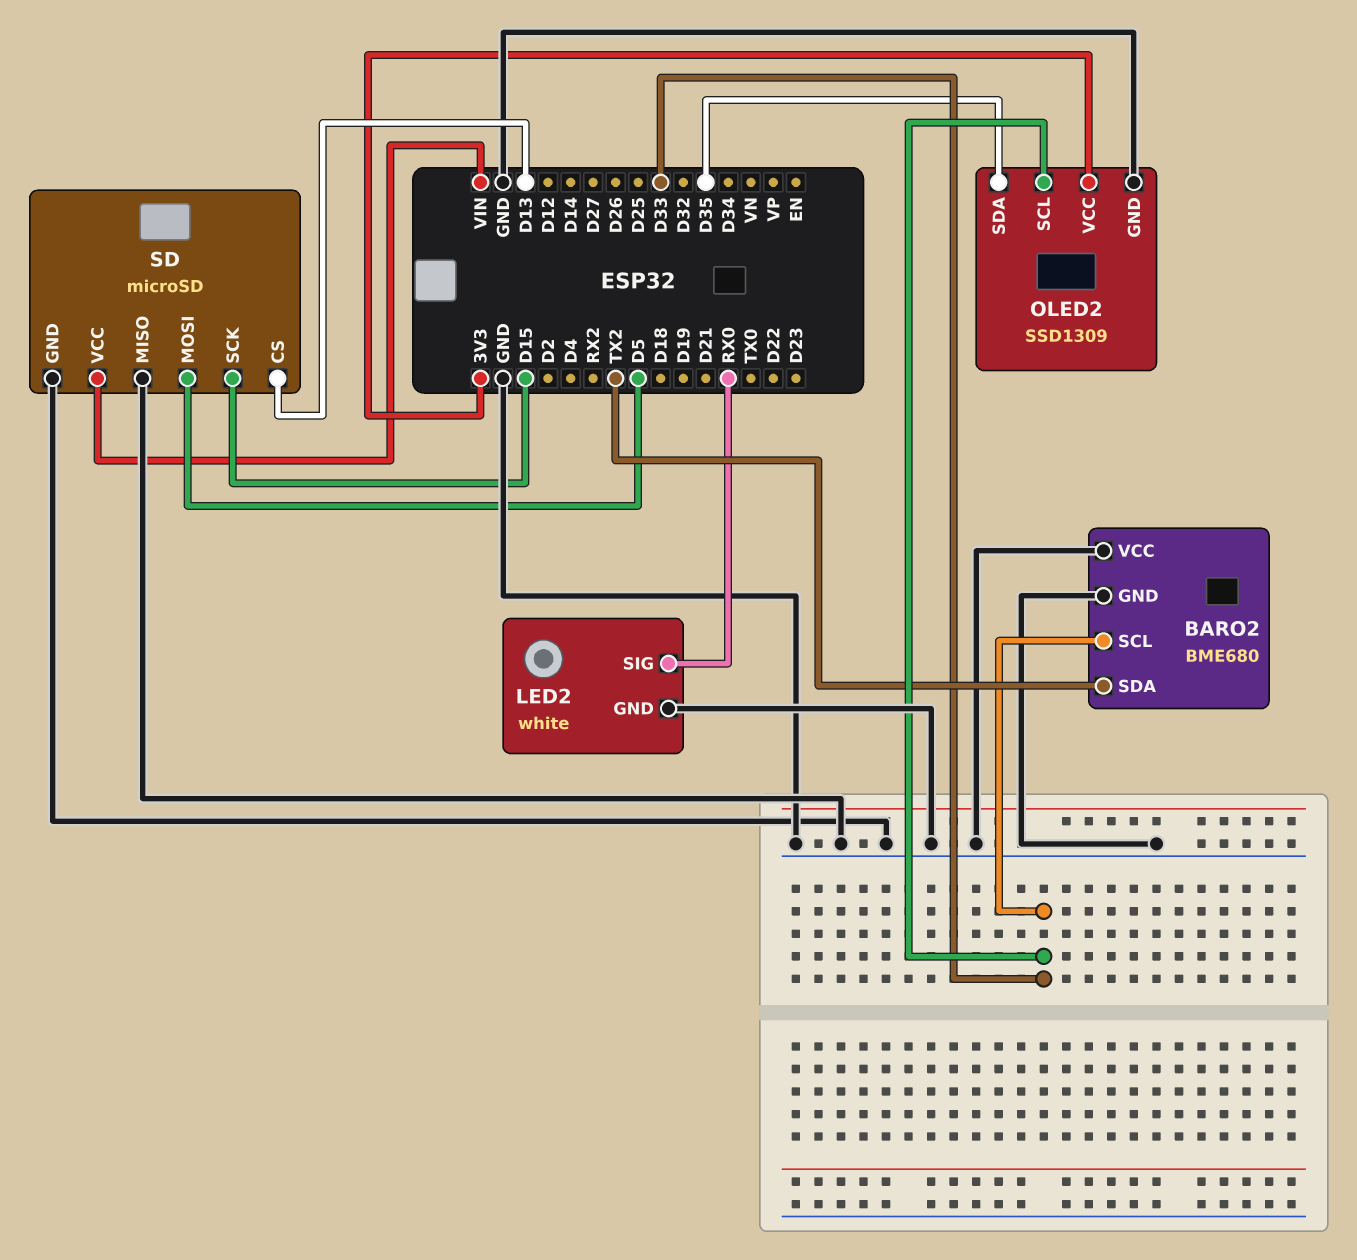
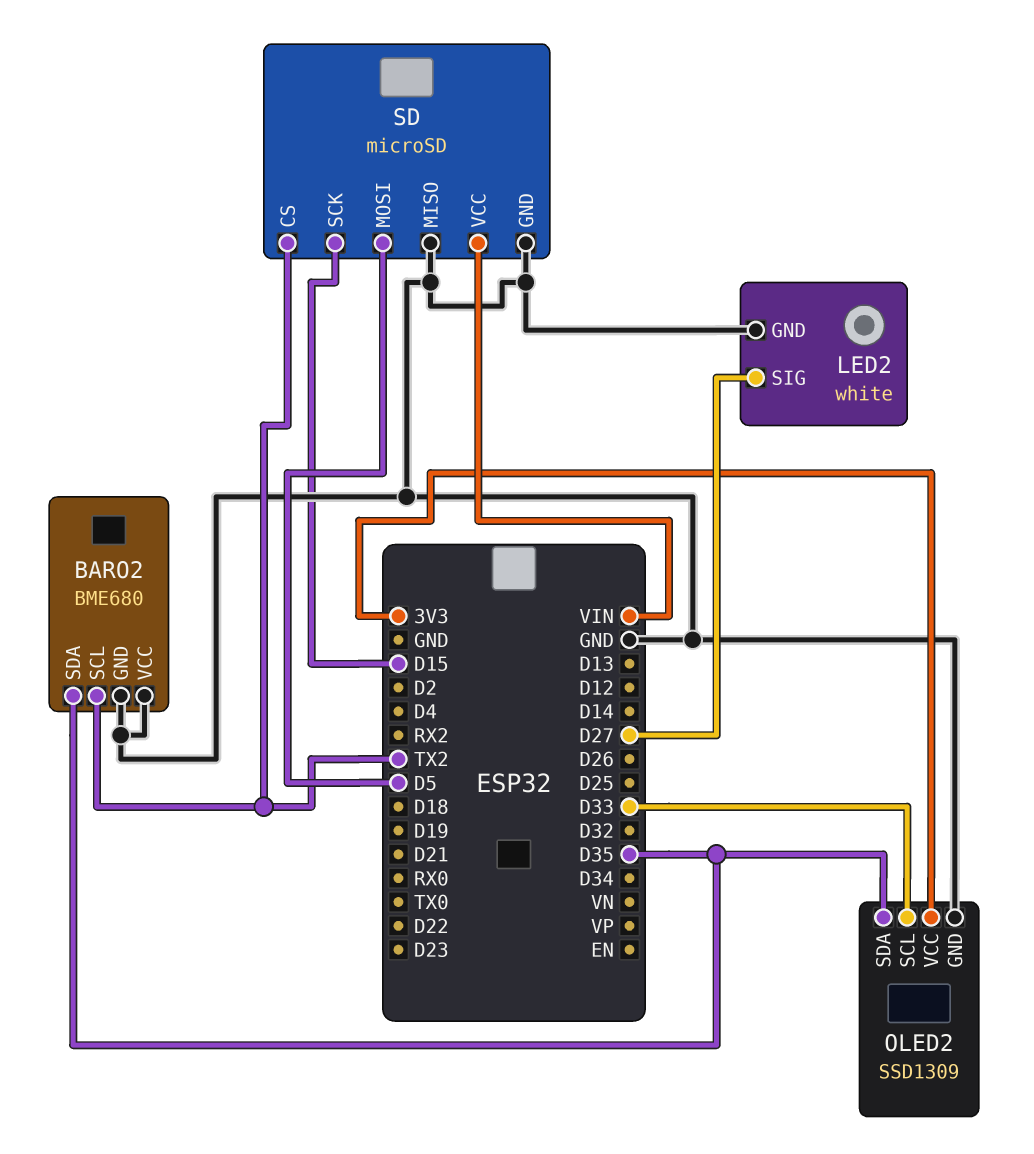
BARO2 pin SCL: D33 -> TX2
BARO2 pin SDA: TX2 -> D35
LED2 pin SIG: RX0 -> D27
SD pin CS: D13 -> TX2

